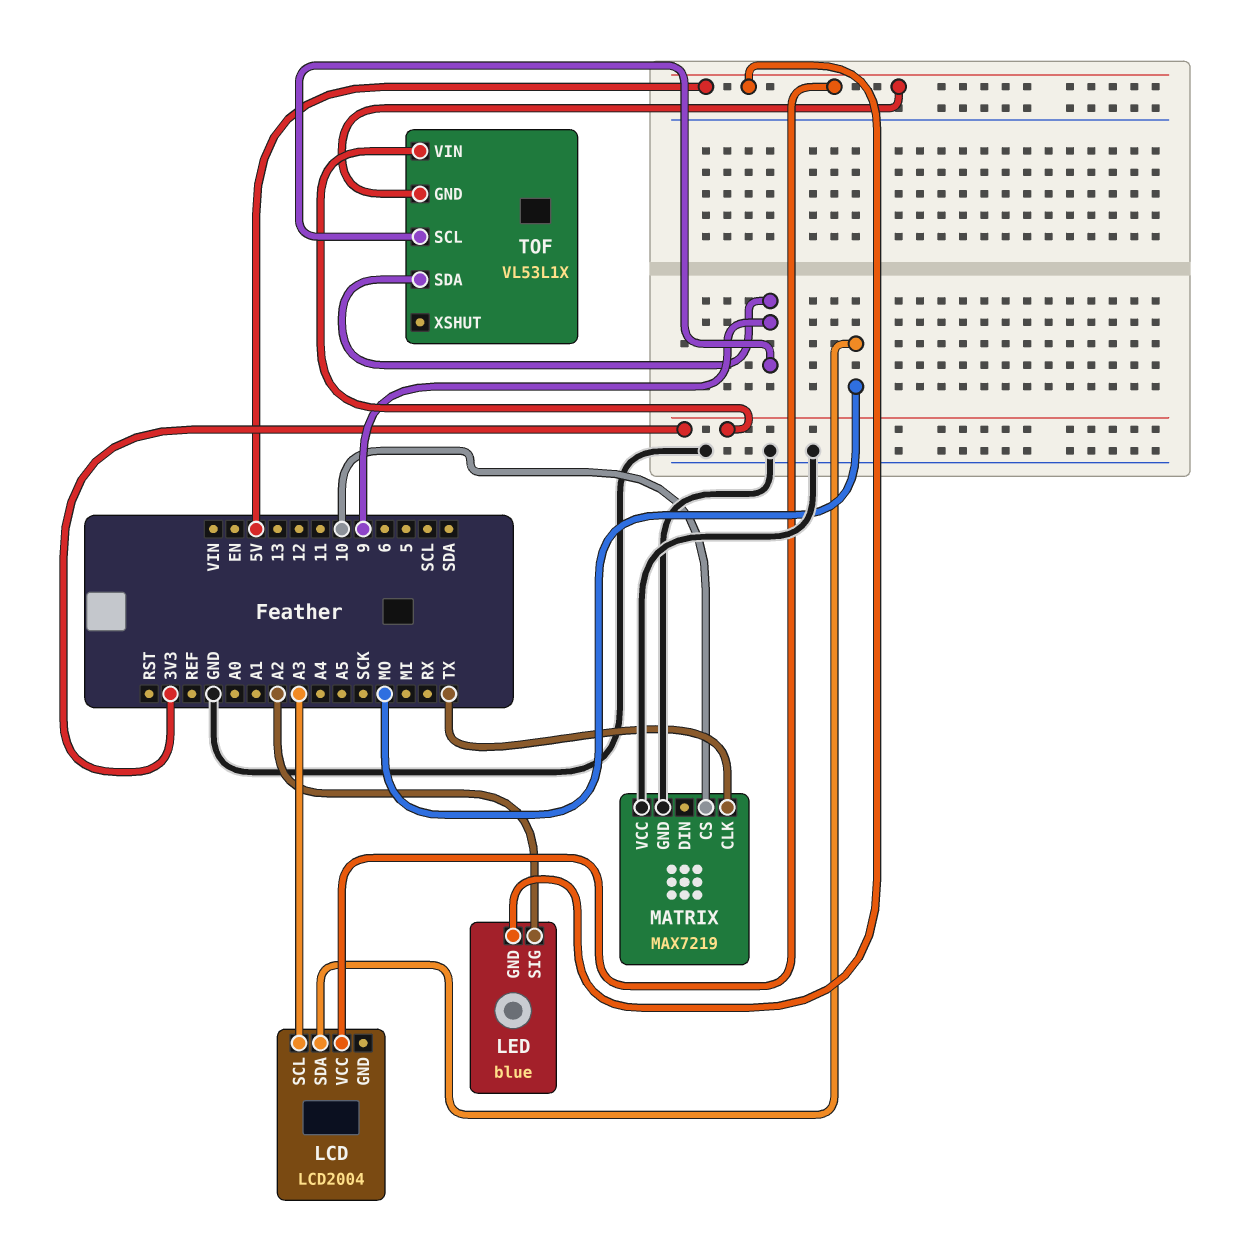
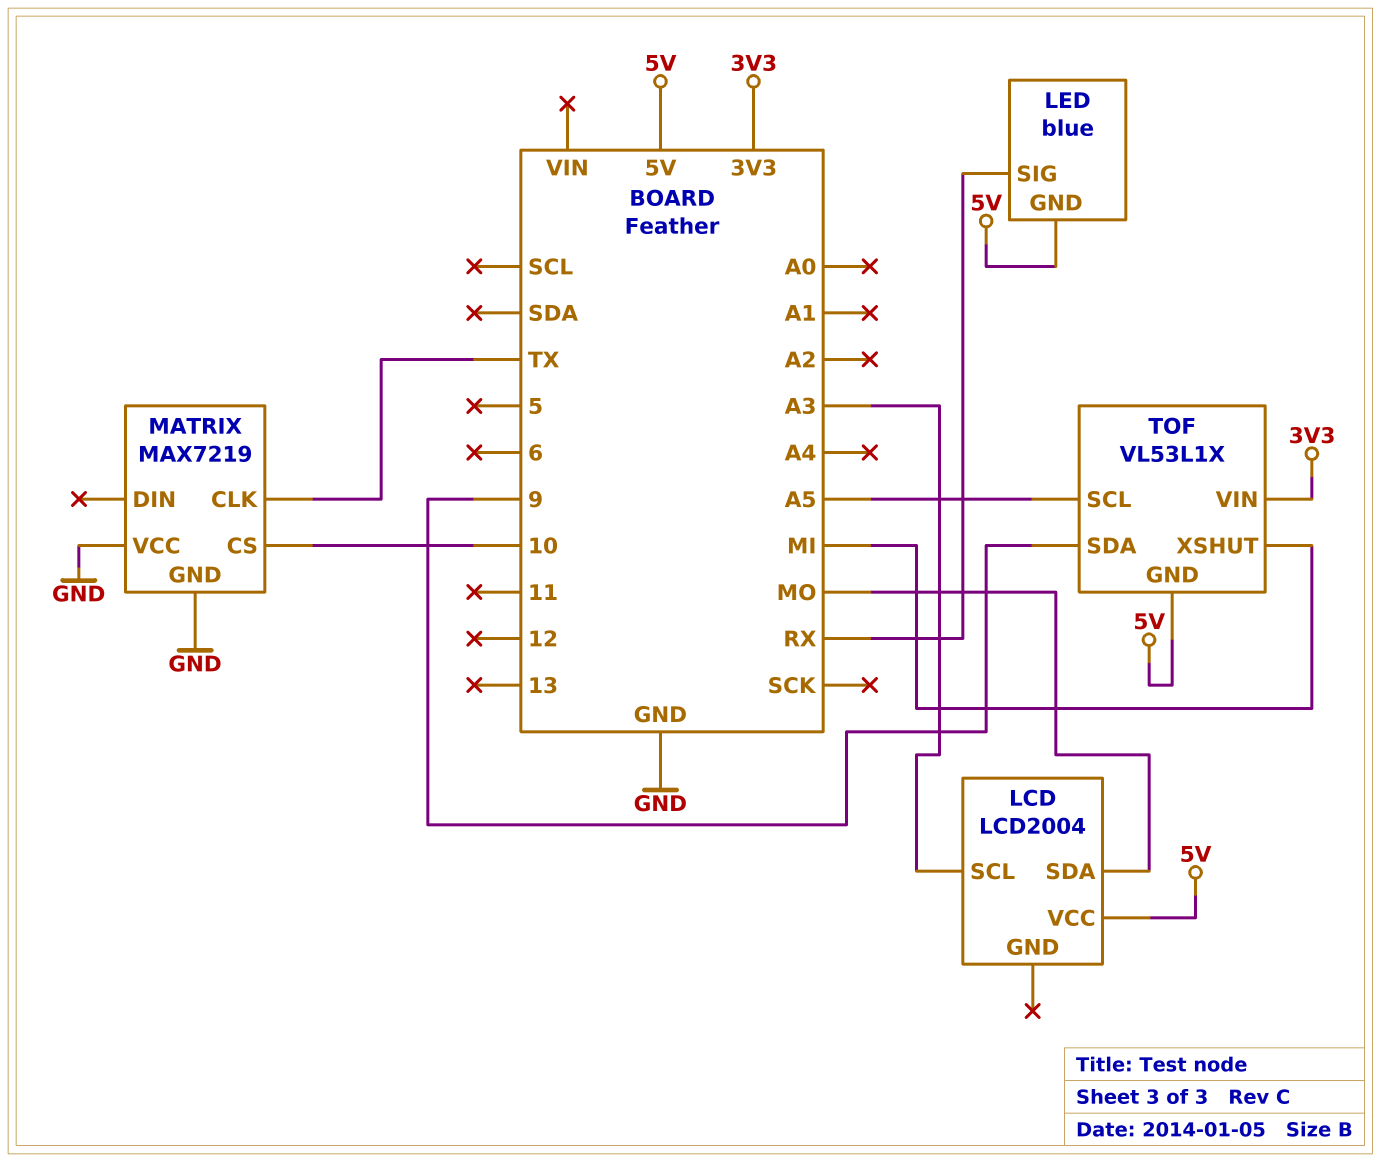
LED pin SIG: A2 -> RX
TOF pin SCL: 9 -> A5
TOF pin XSHUT: none -> MI

